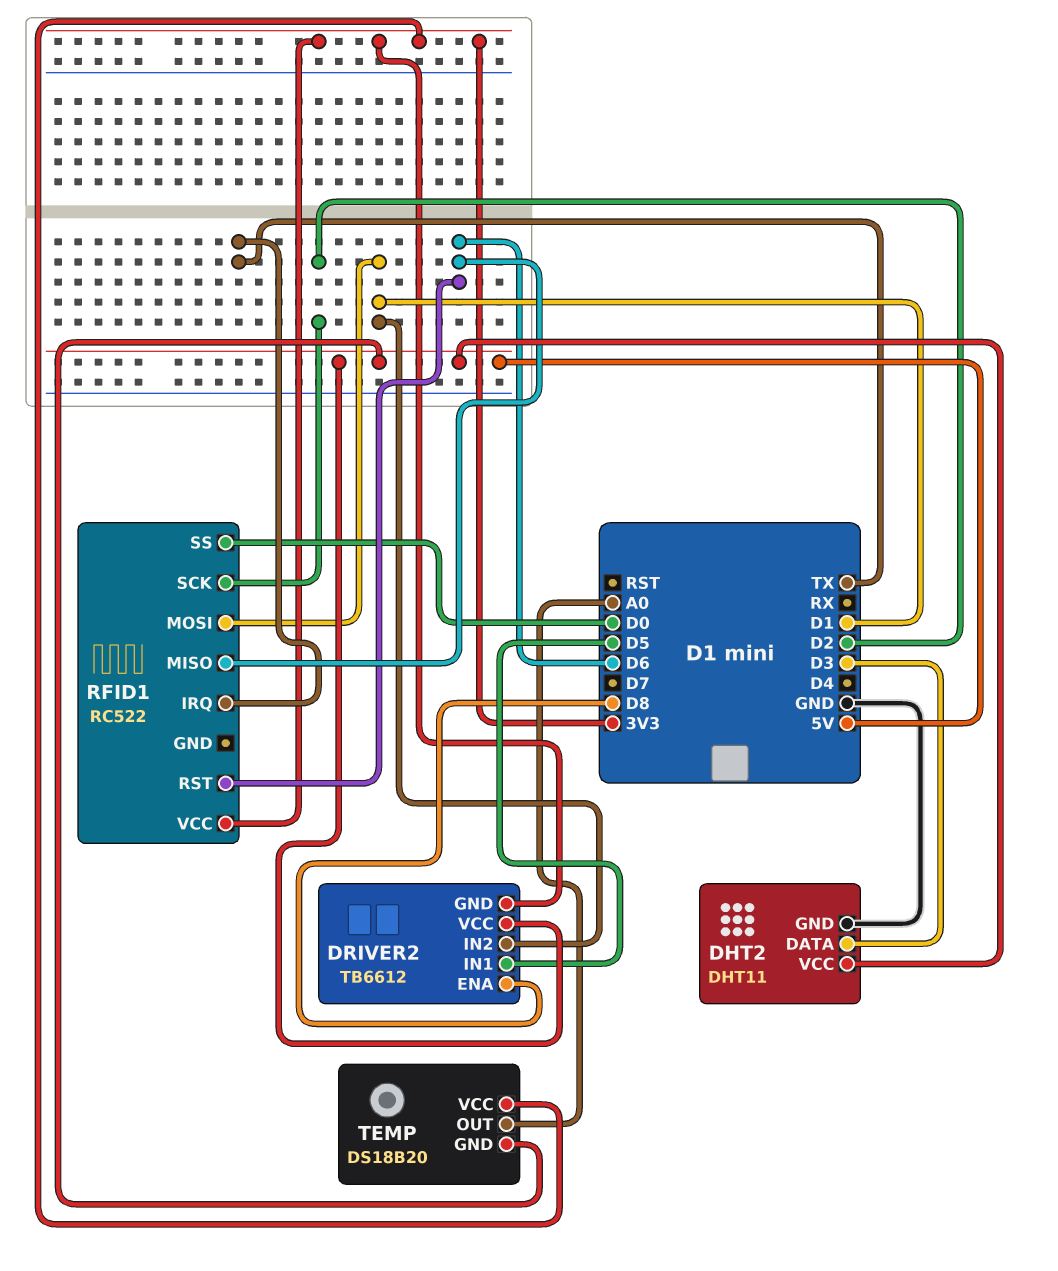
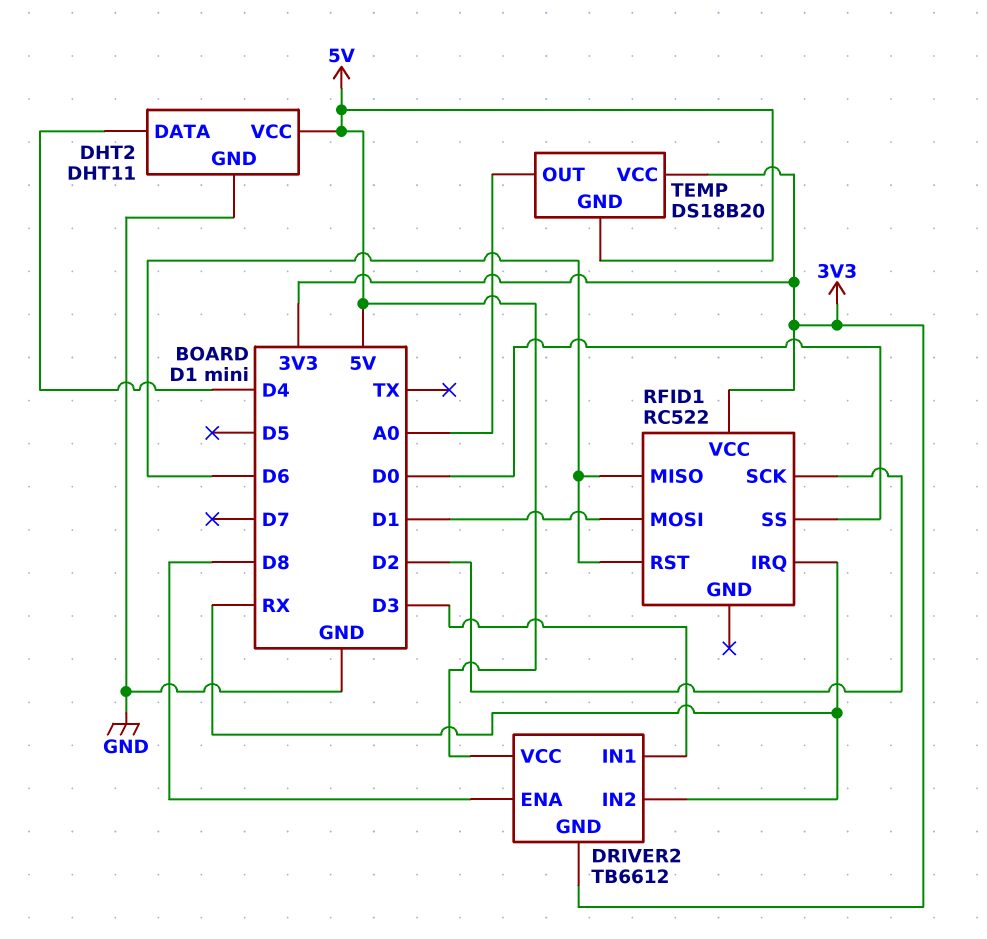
DHT2 pin DATA: D3 -> D4
DRIVER2 pin IN1: D5 -> D3
DRIVER2 pin IN2: D1 -> RX
RFID1 pin IRQ: TX -> RX

